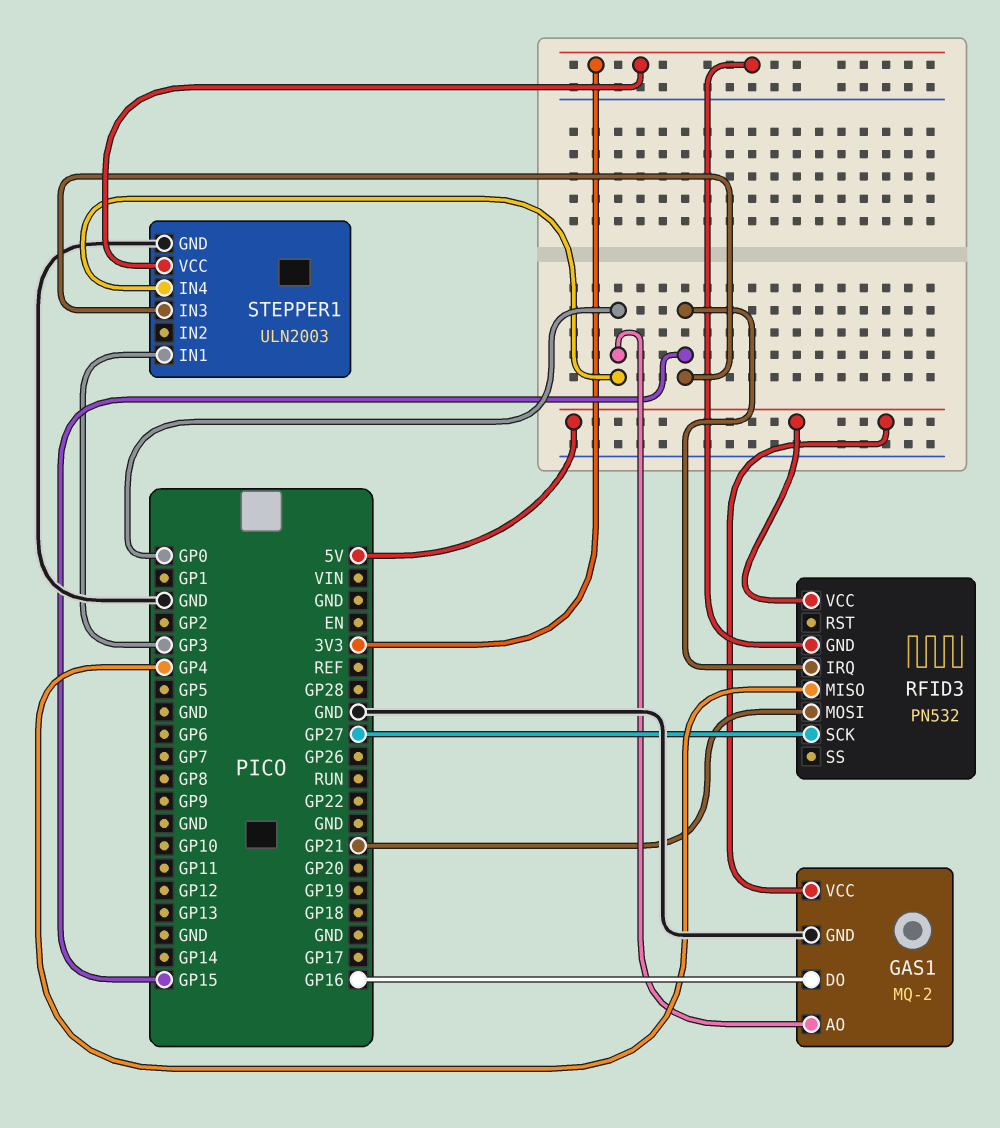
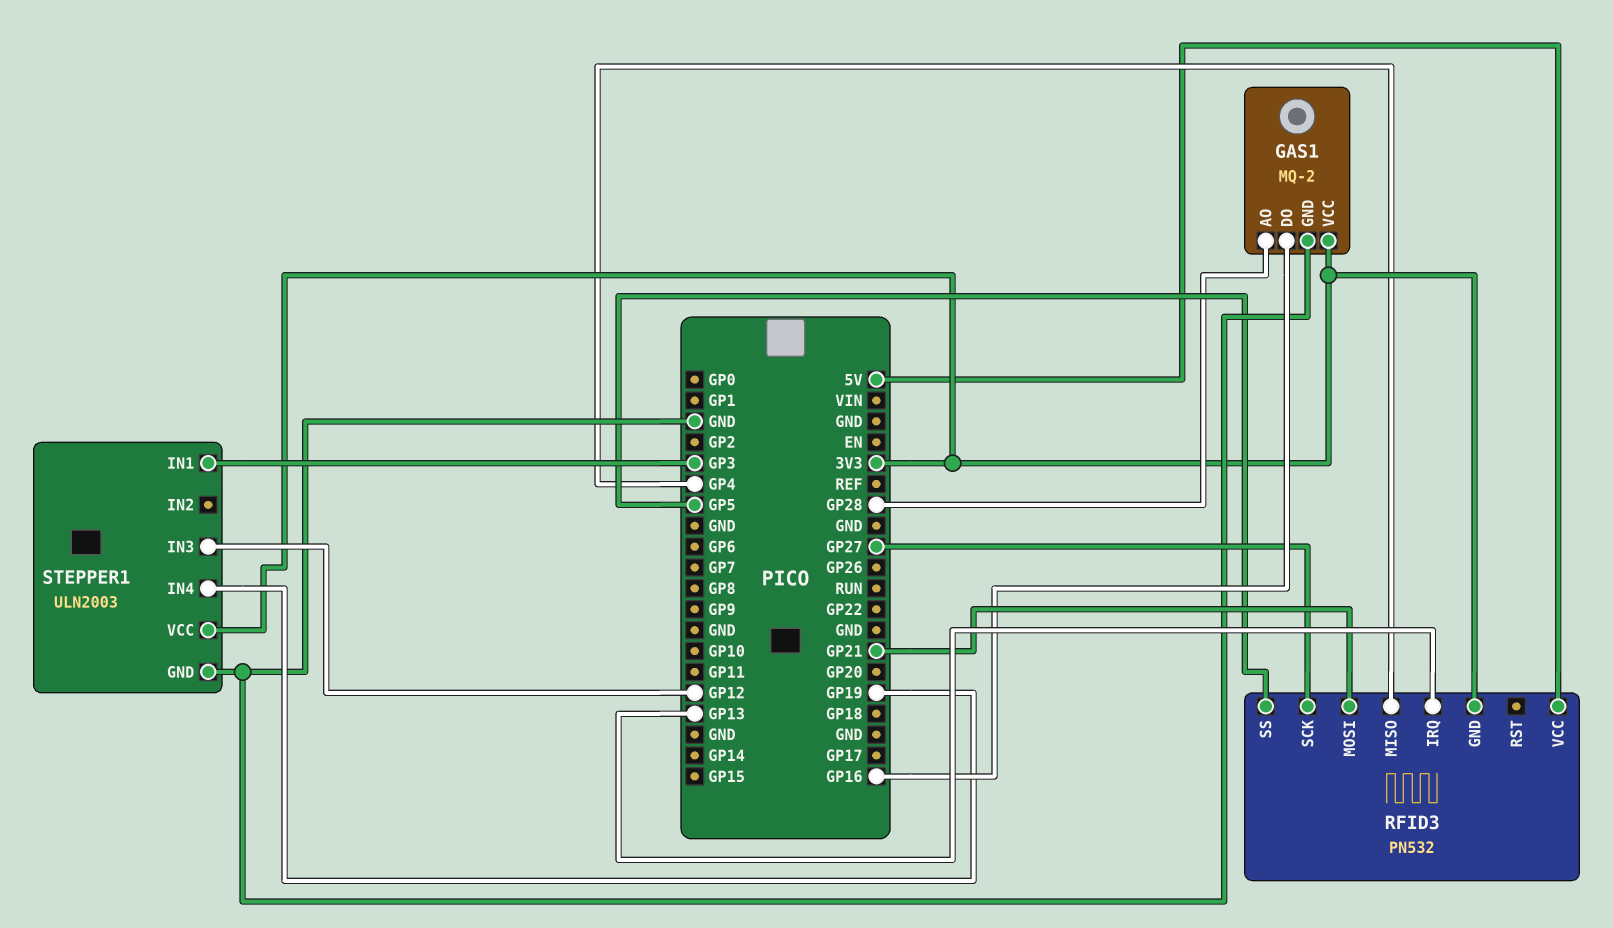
GAS1 pin AO: GP0 -> GP28
GAS1 pin VCC: 5V -> 3V3
RFID3 pin IRQ: GP15 -> GP13
RFID3 pin SS: none -> GP5
STEPPER1 pin IN3: GP15 -> GP12
STEPPER1 pin IN4: GP0 -> GP19

